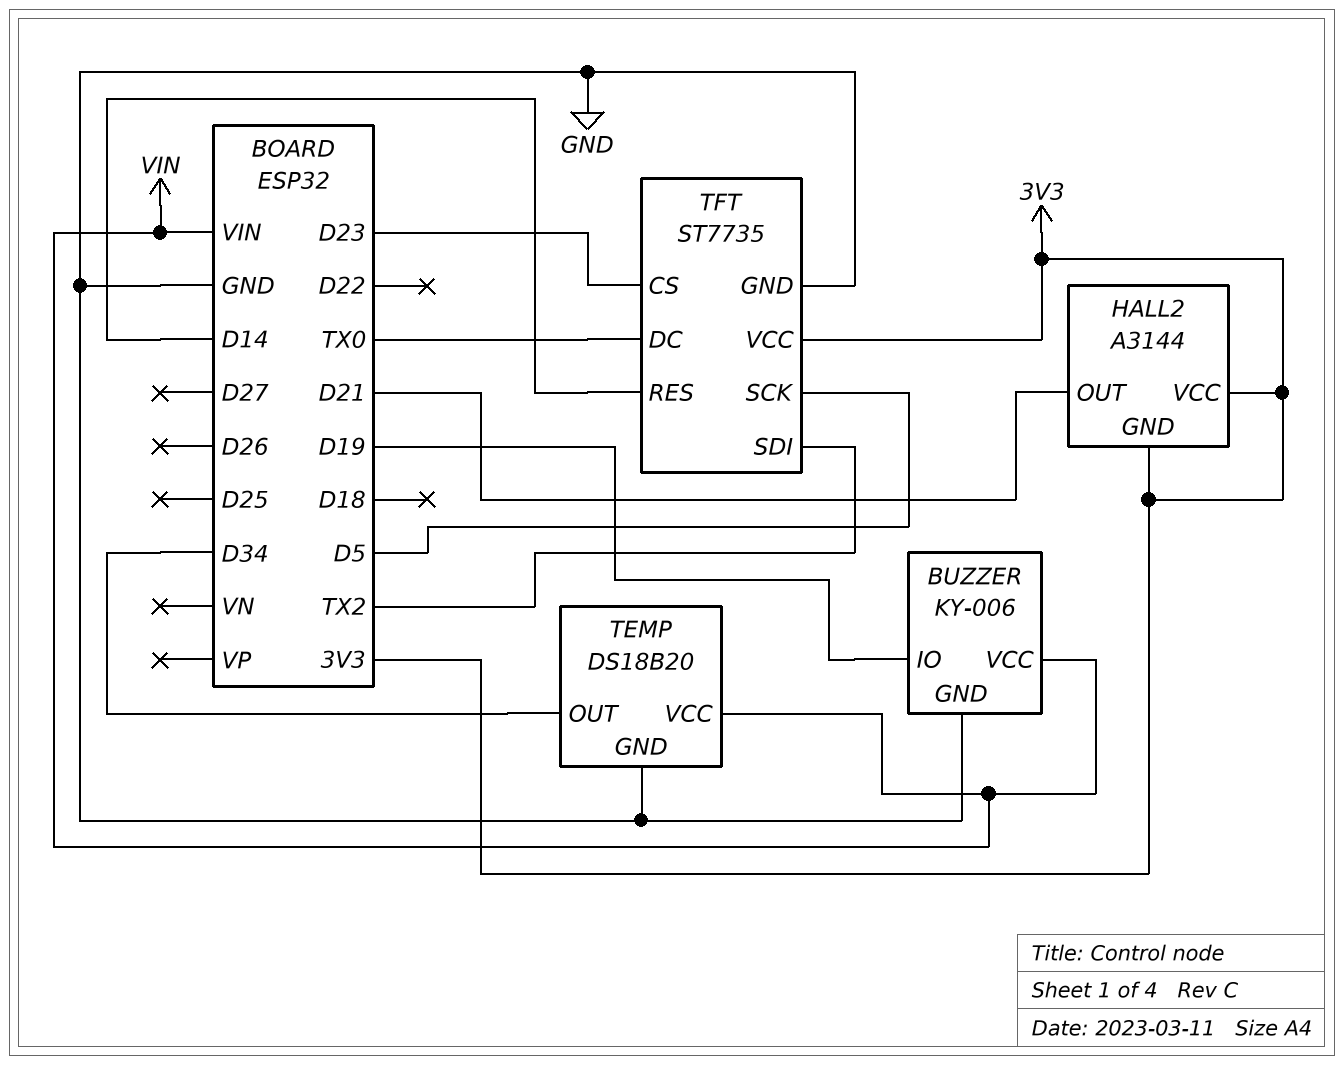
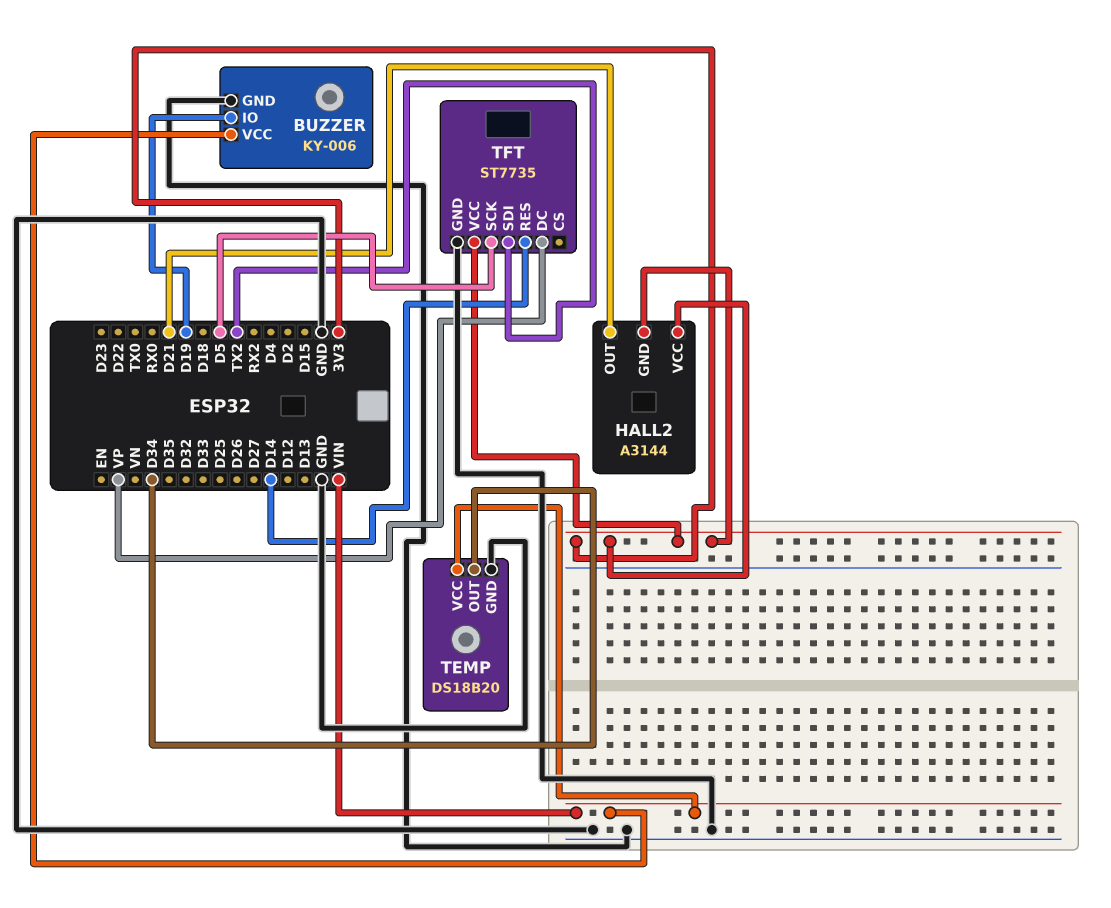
TFT pin CS: D23 -> none
TFT pin DC: TX0 -> VP

